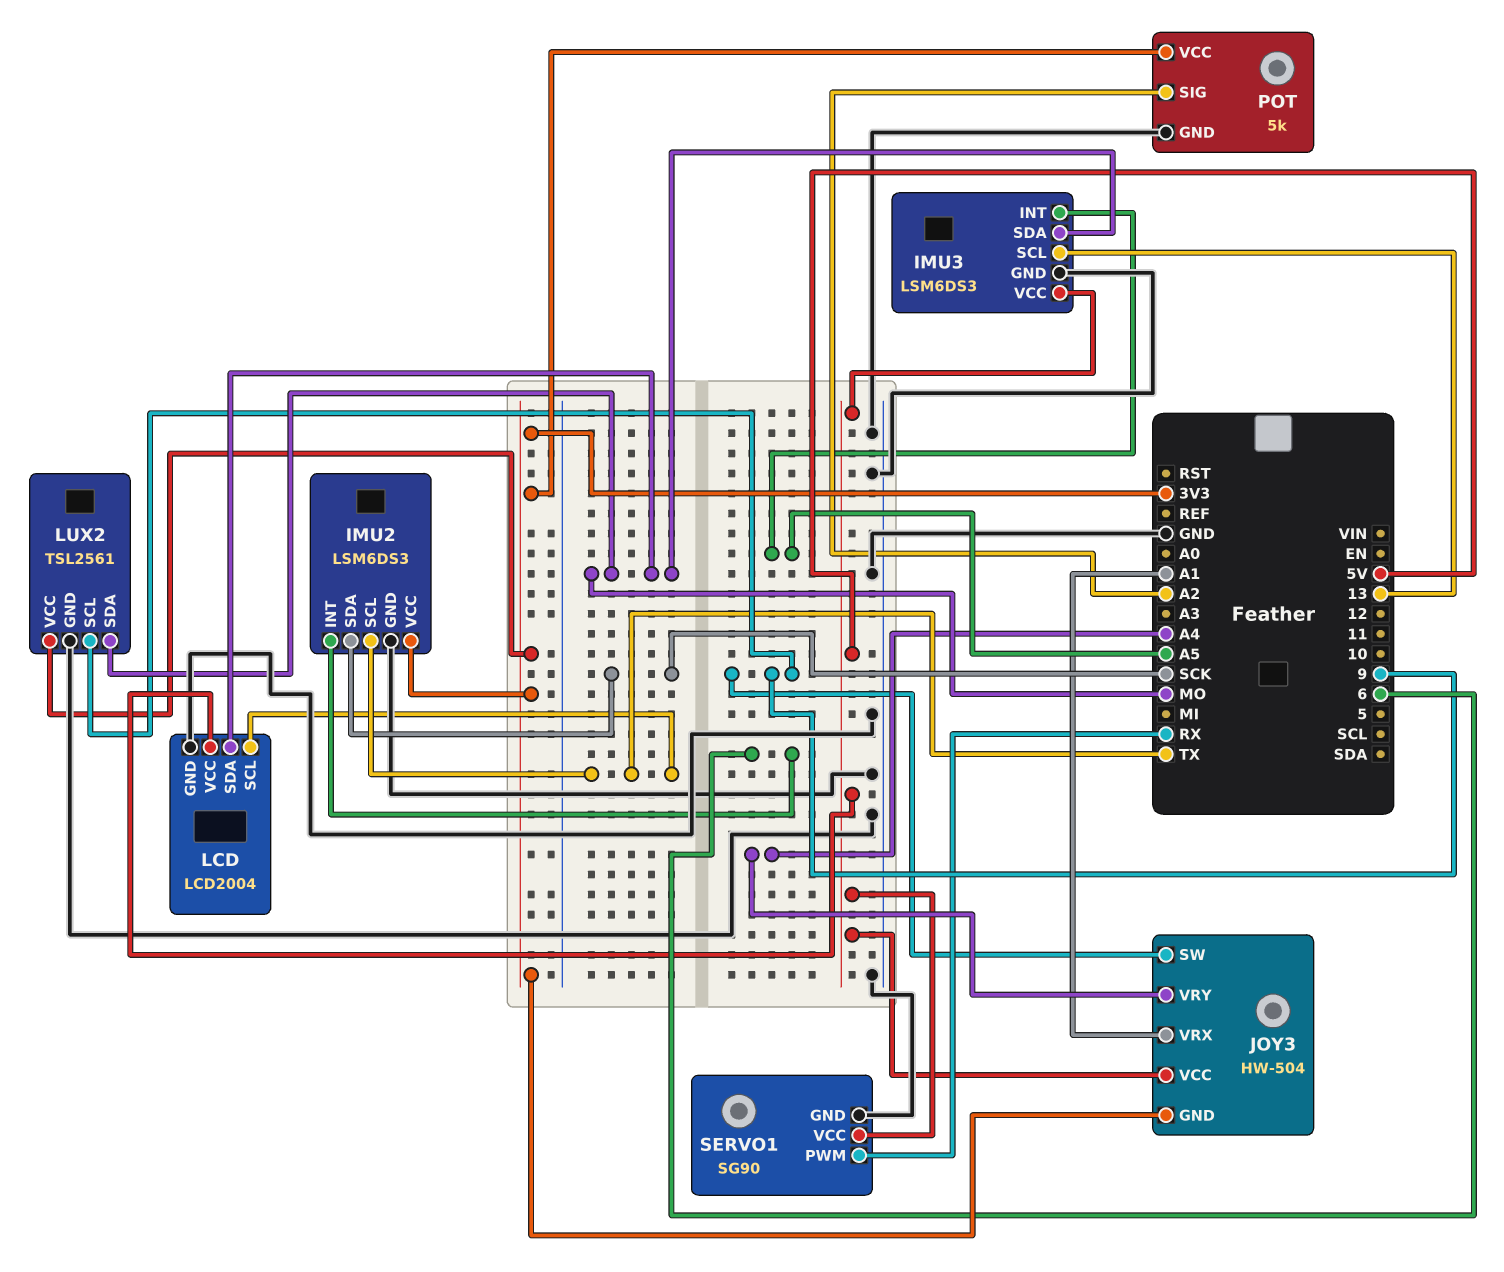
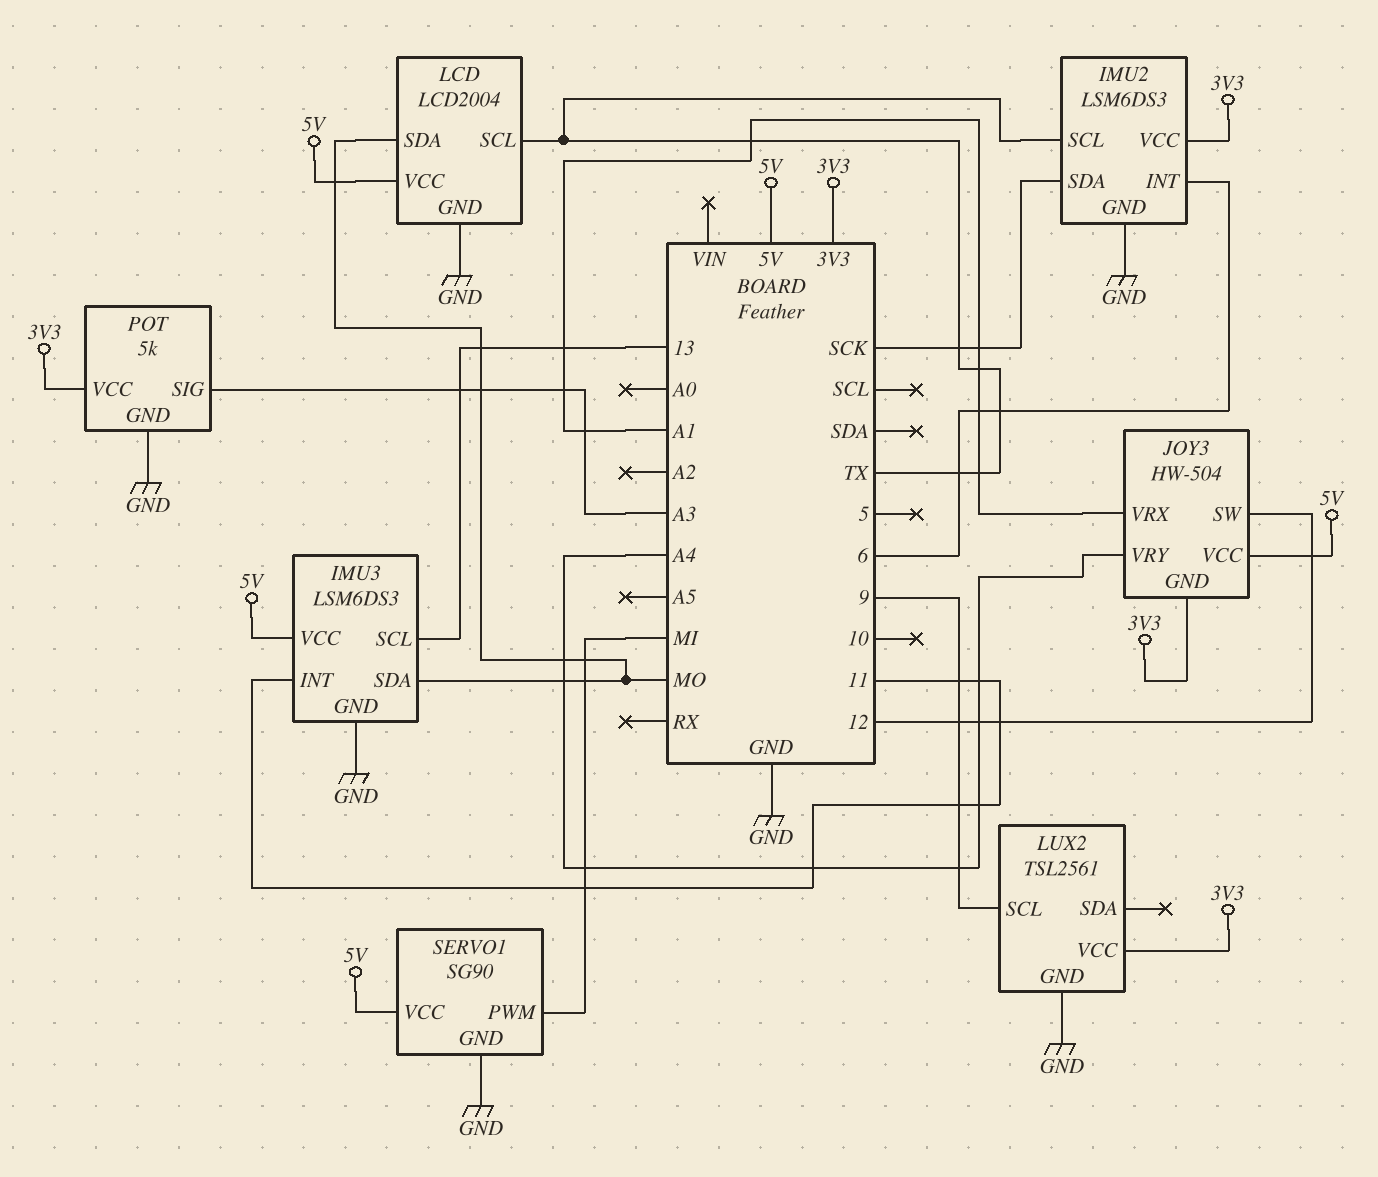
IMU3 pin INT: A5 -> 11
JOY3 pin SW: 9 -> 12
LUX2 pin SDA: MO -> none
POT pin SIG: A2 -> A3
SERVO1 pin PWM: RX -> MI

